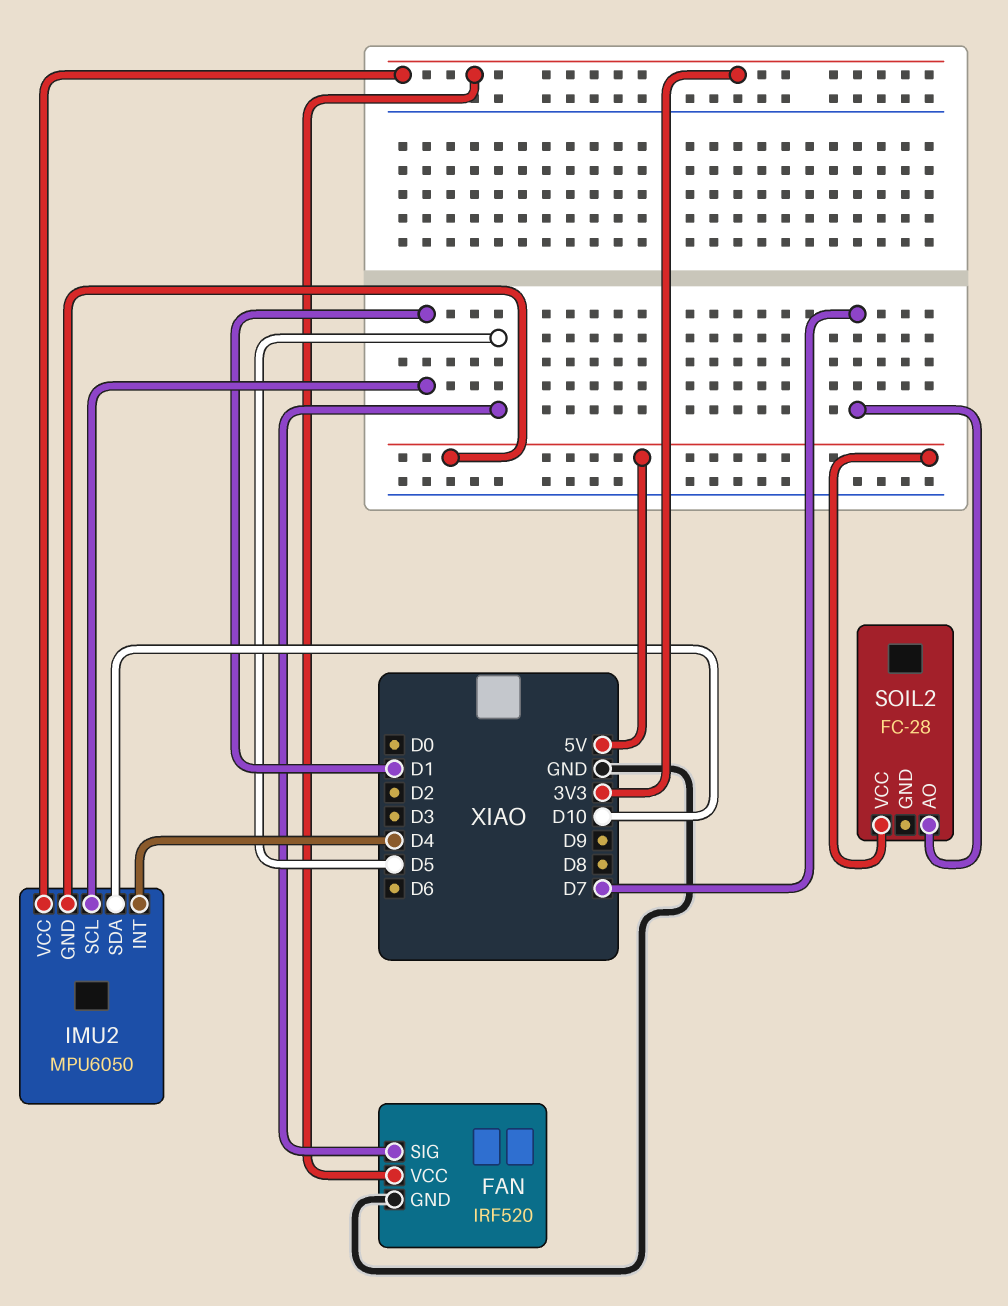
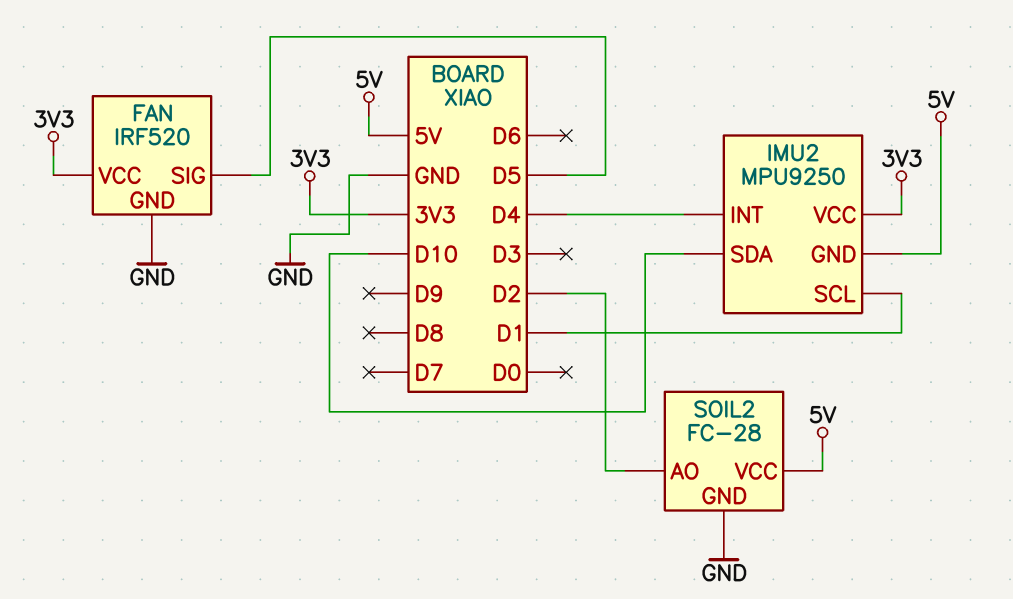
IMU2: MPU6050 -> MPU9250
SOIL2 pin AO: D7 -> D2
SOIL2 pin GND: none -> GND

